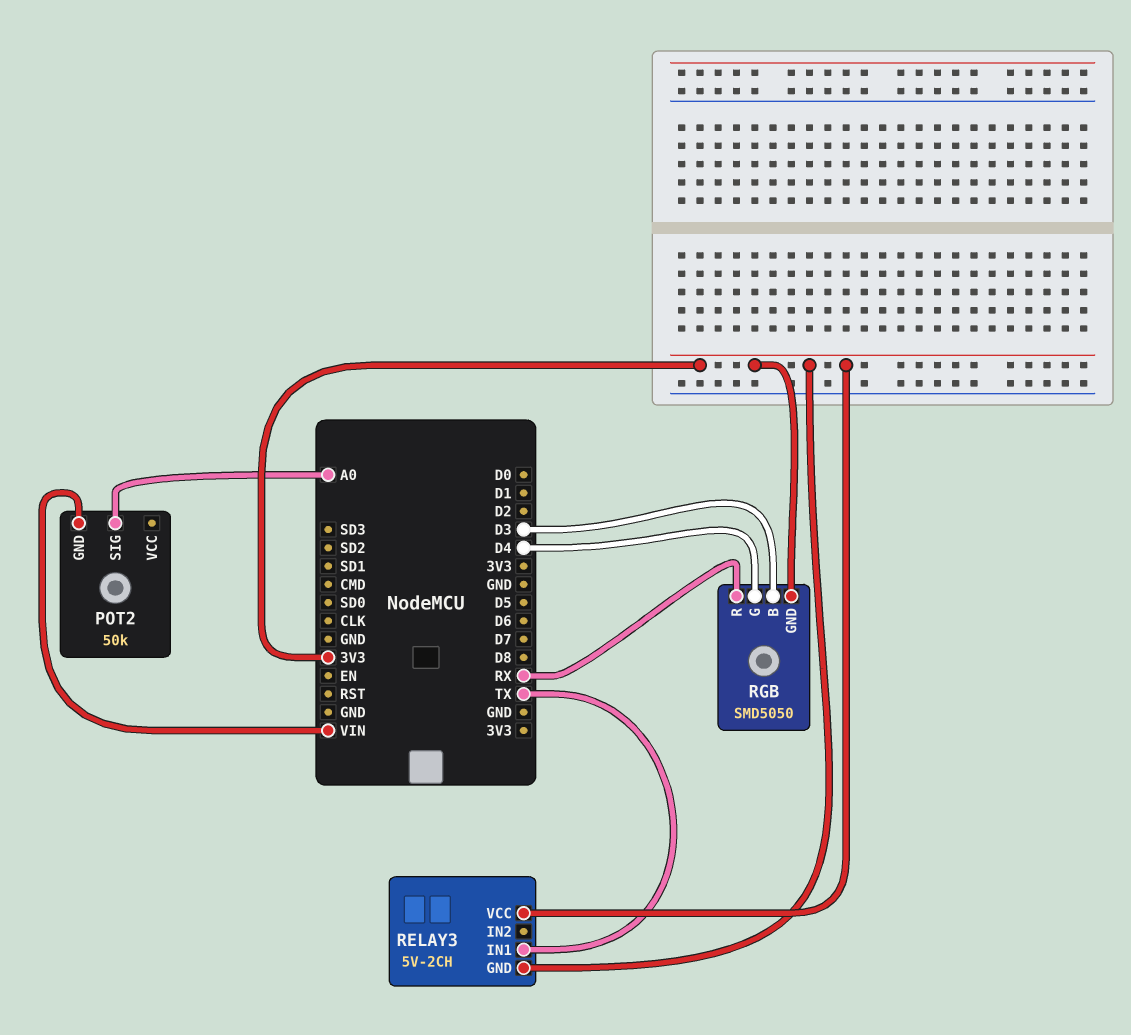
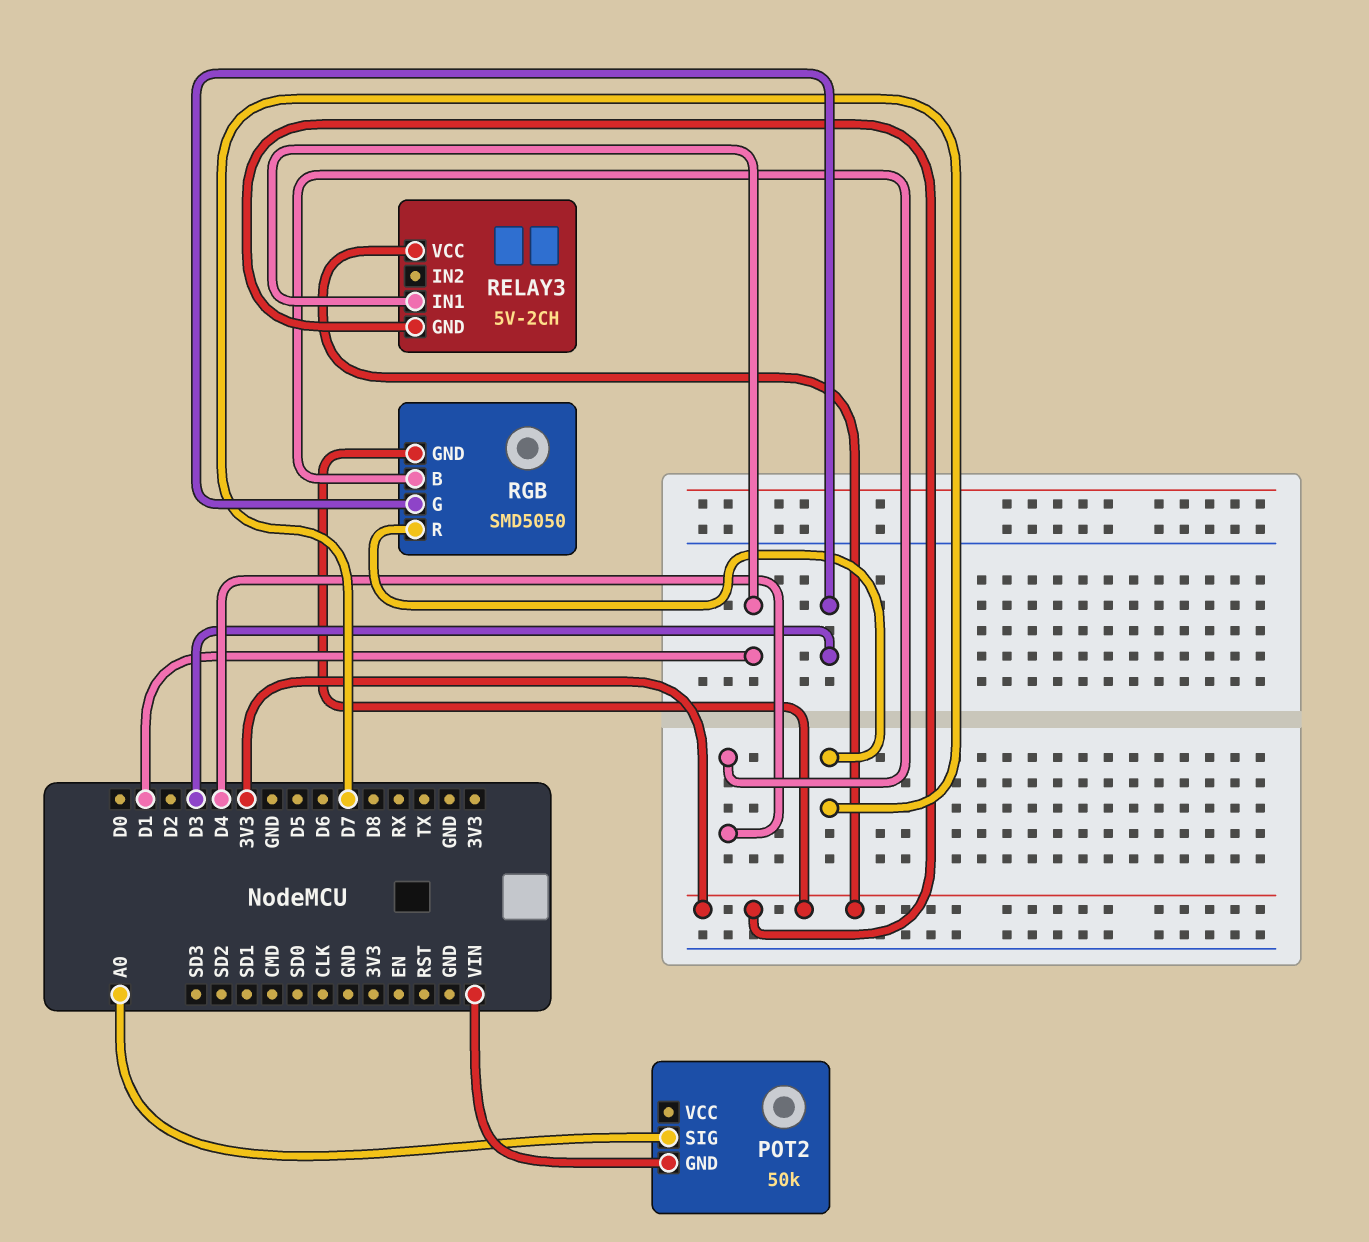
RELAY3 pin IN1: TX -> D1
RGB pin B: D3 -> D4
RGB pin G: D4 -> D3
RGB pin R: RX -> D7

